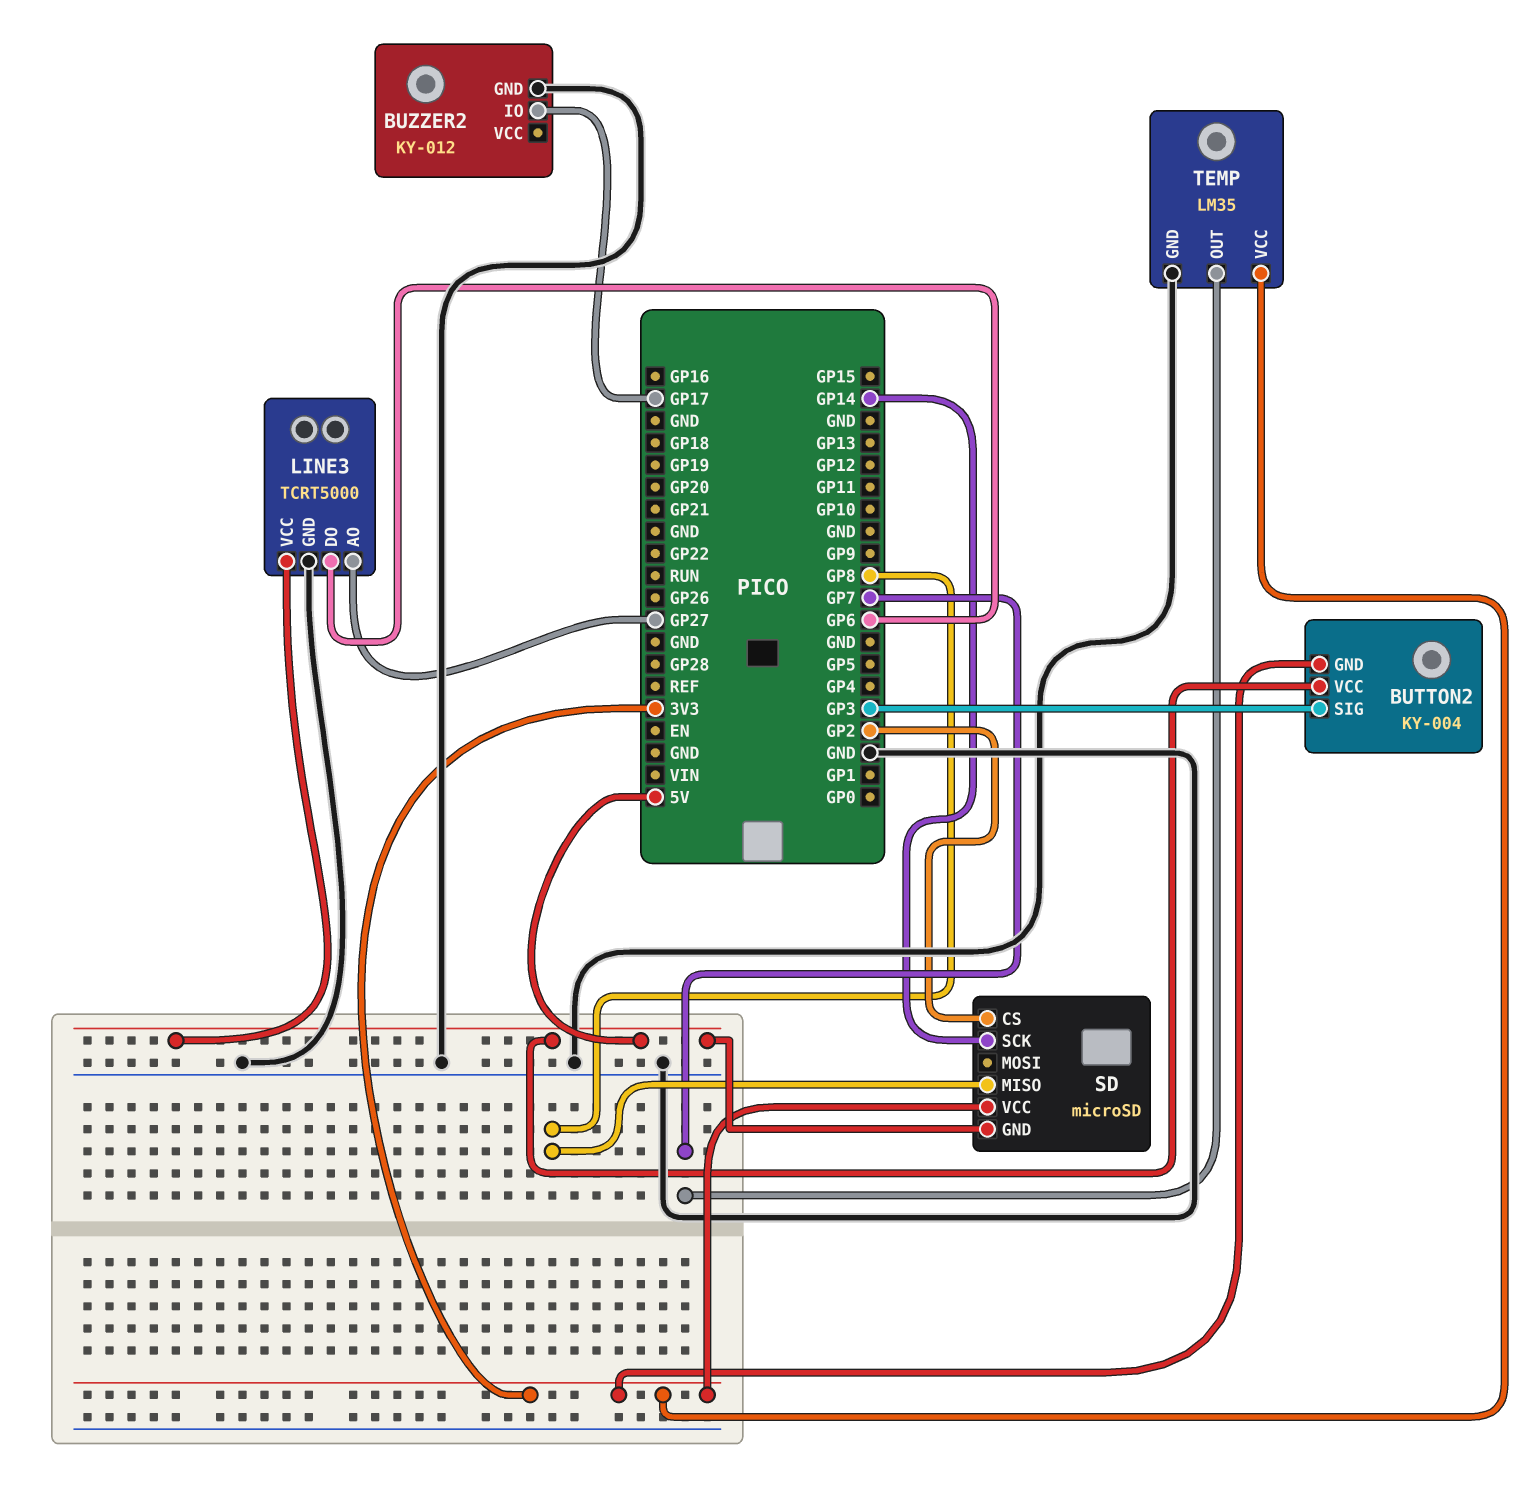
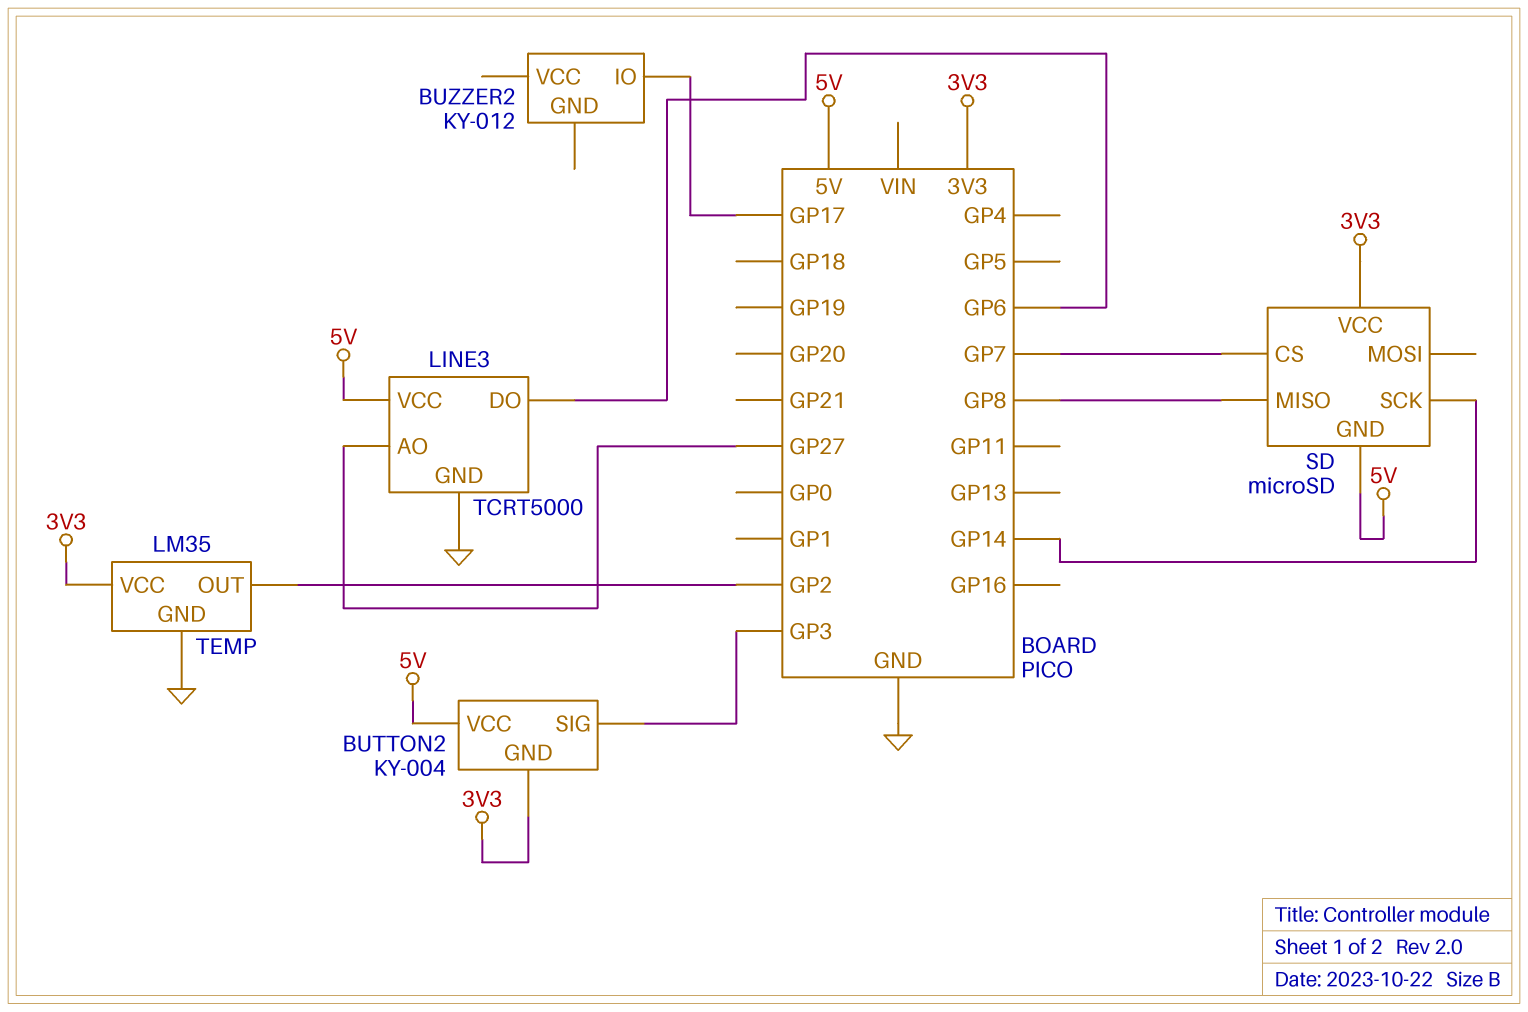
BUZZER2 pin GND: GND -> none
SD pin CS: GP2 -> GP7
TEMP pin OUT: GP7 -> GP2

